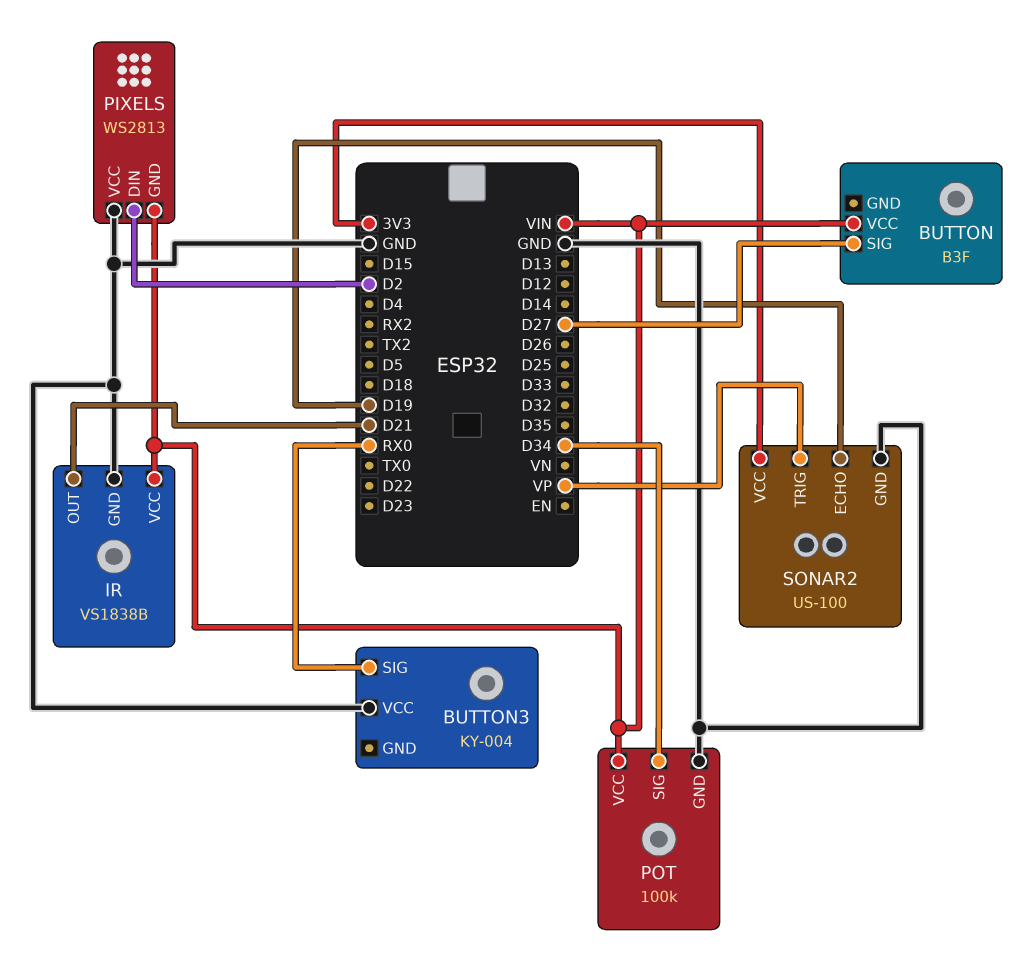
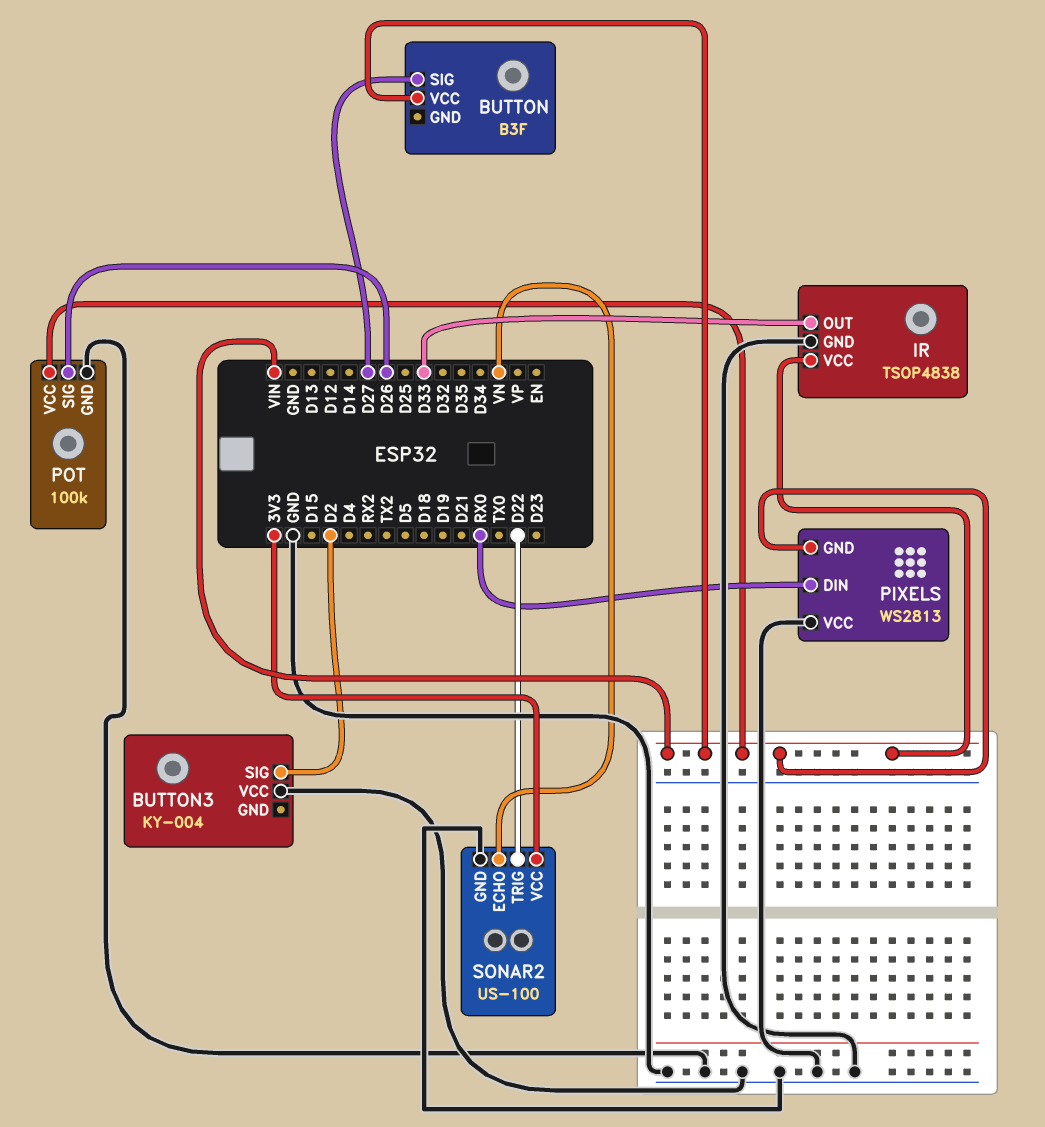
BUTTON3 pin SIG: RX0 -> D2
IR: VS1838B -> TSOP4838
IR pin OUT: D21 -> D33
PIXELS pin DIN: D2 -> RX0
POT pin SIG: D34 -> D26
SONAR2 pin ECHO: D19 -> VN
SONAR2 pin TRIG: VP -> D22

